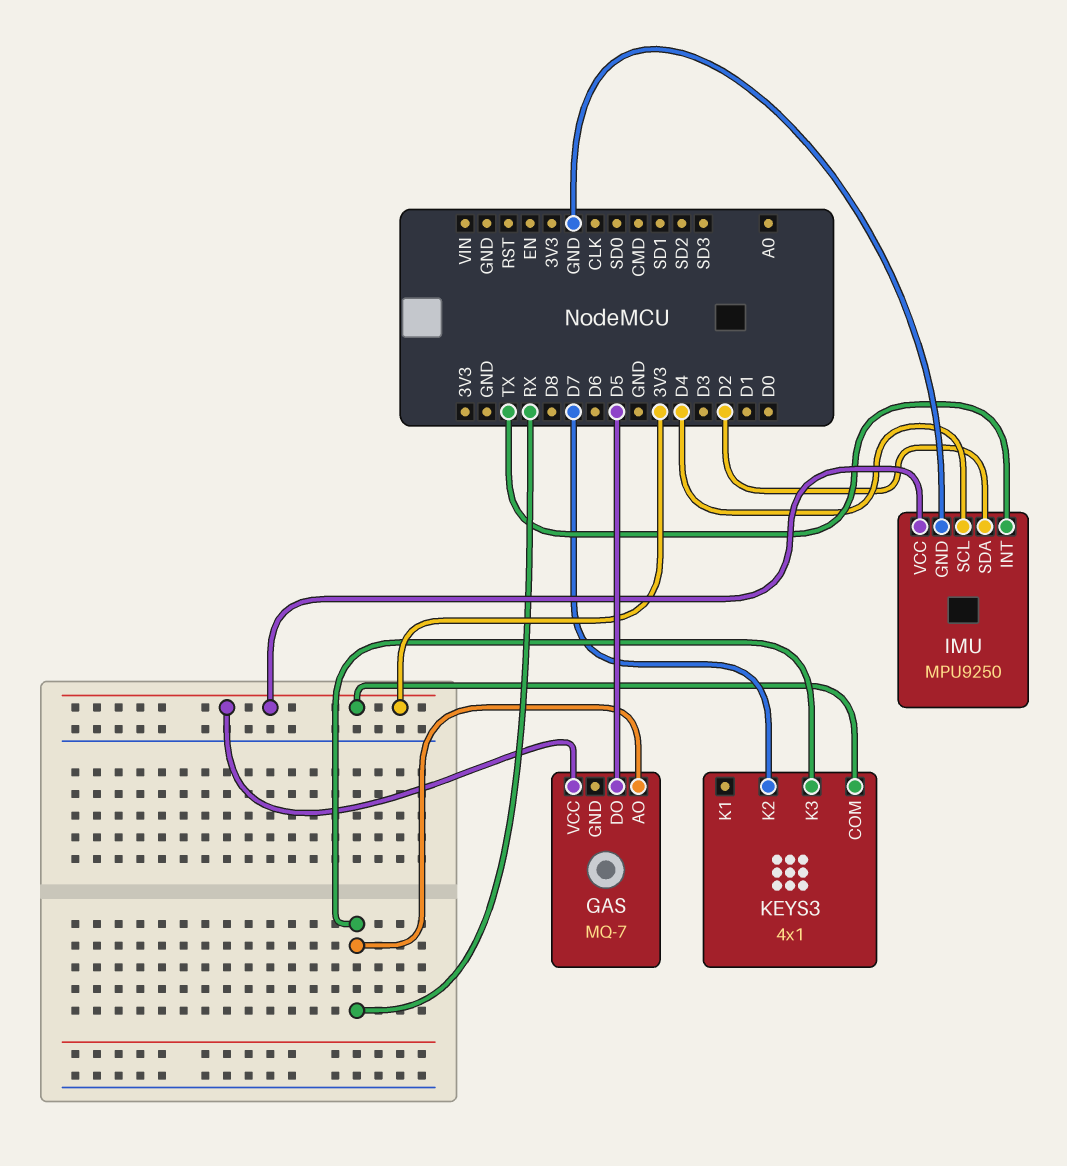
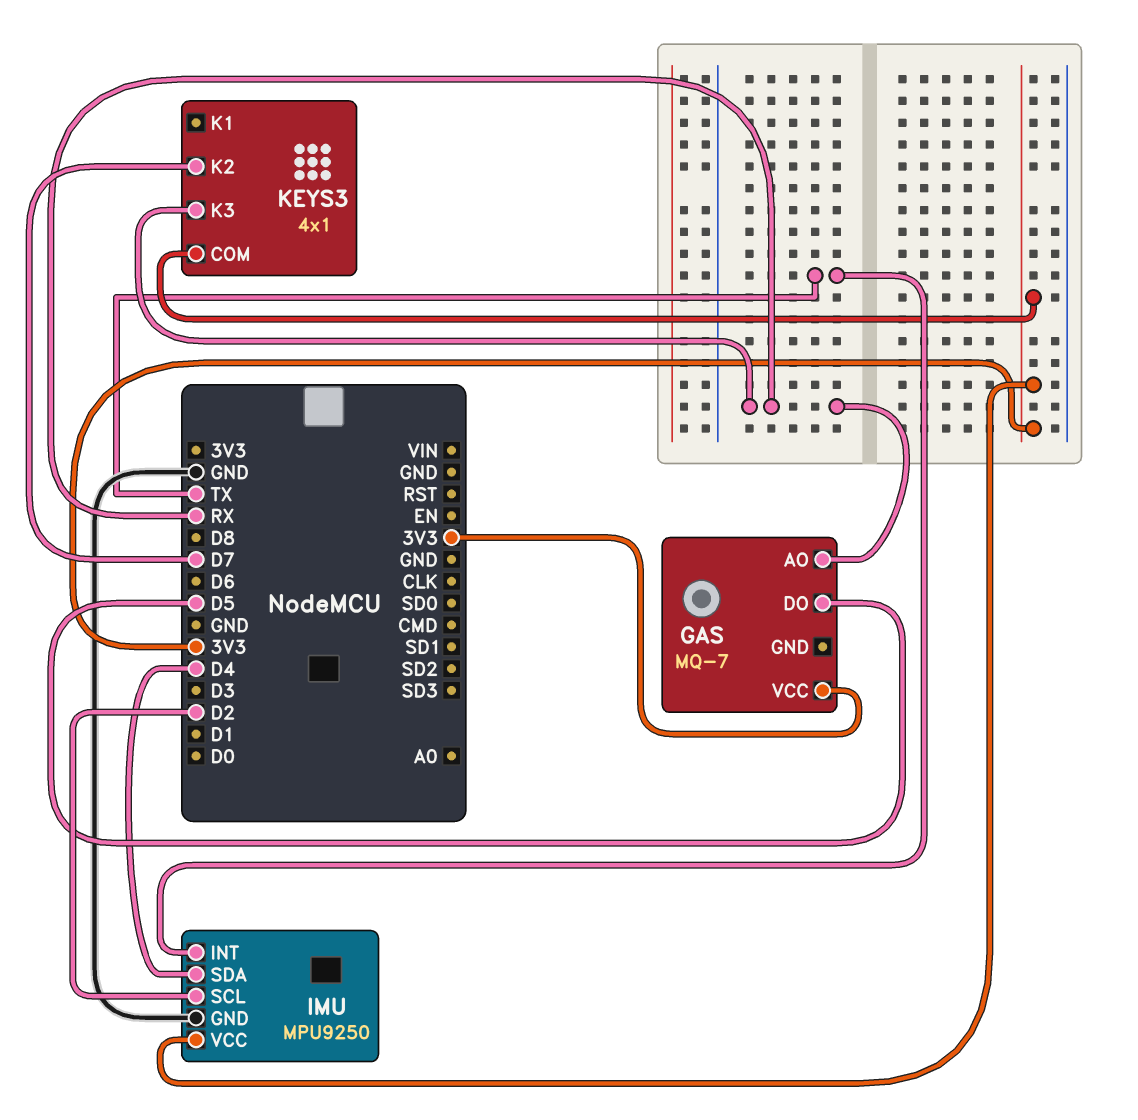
IMU pin SCL: D4 -> D2
IMU pin SDA: D2 -> D4

